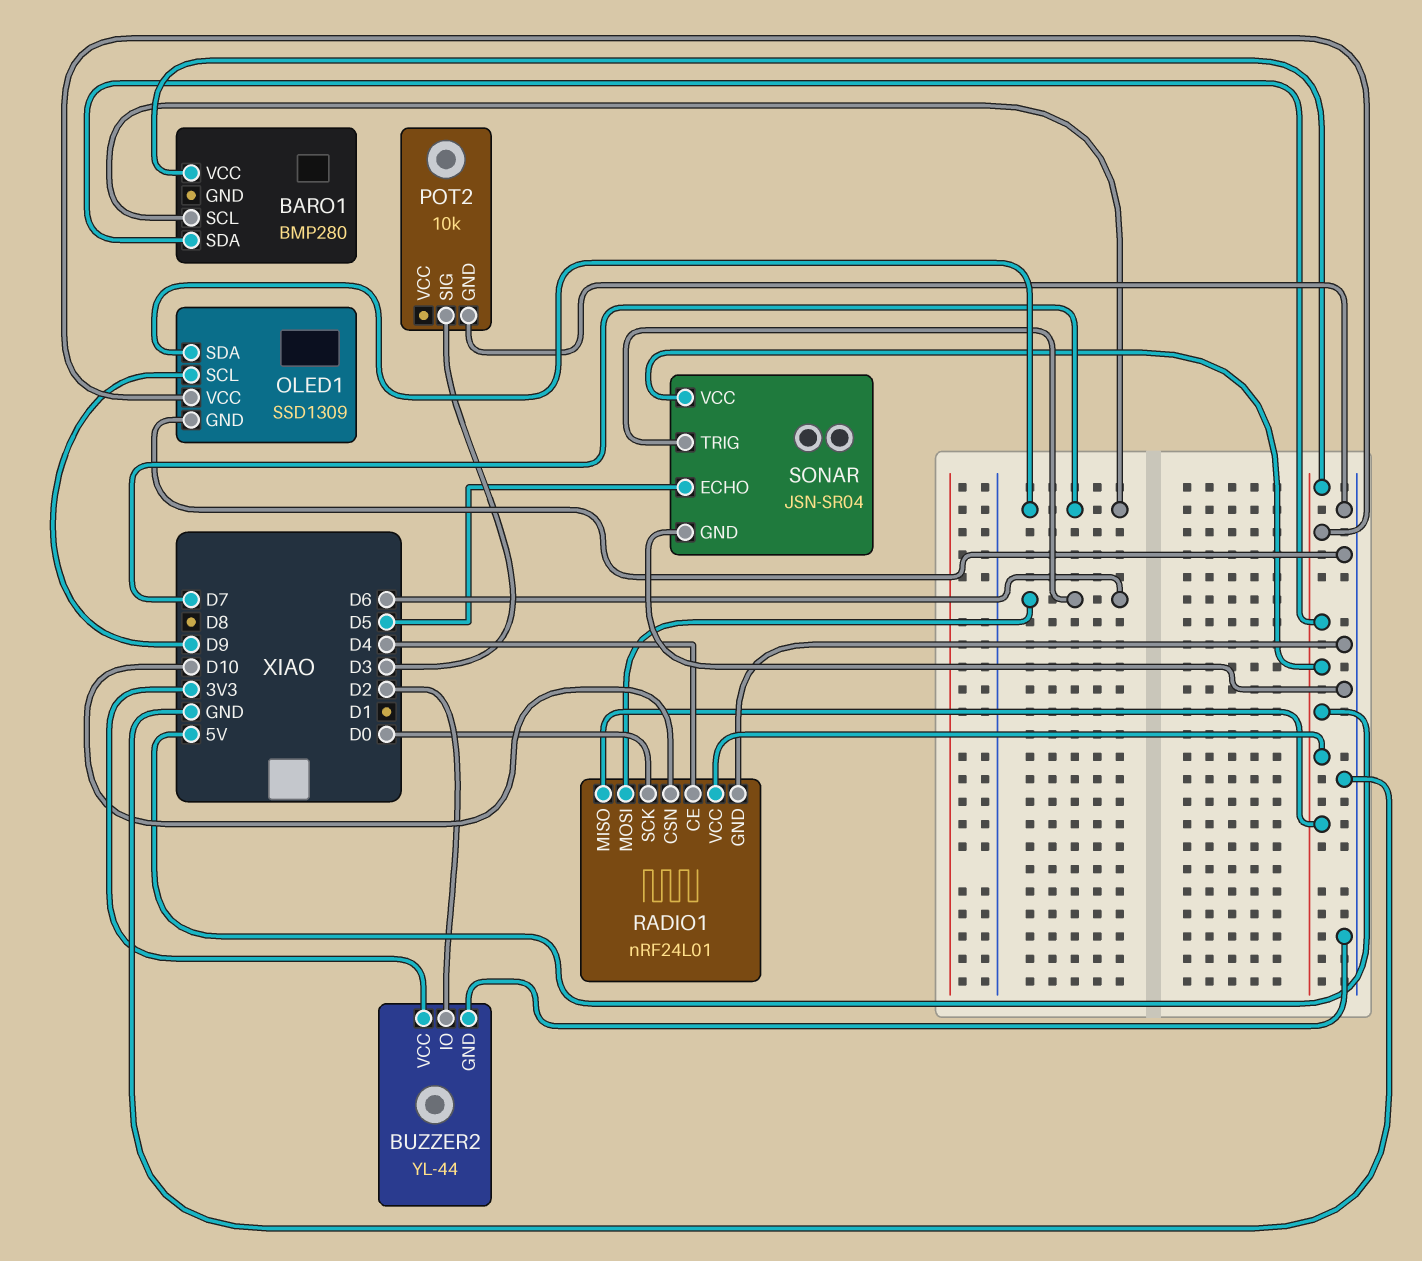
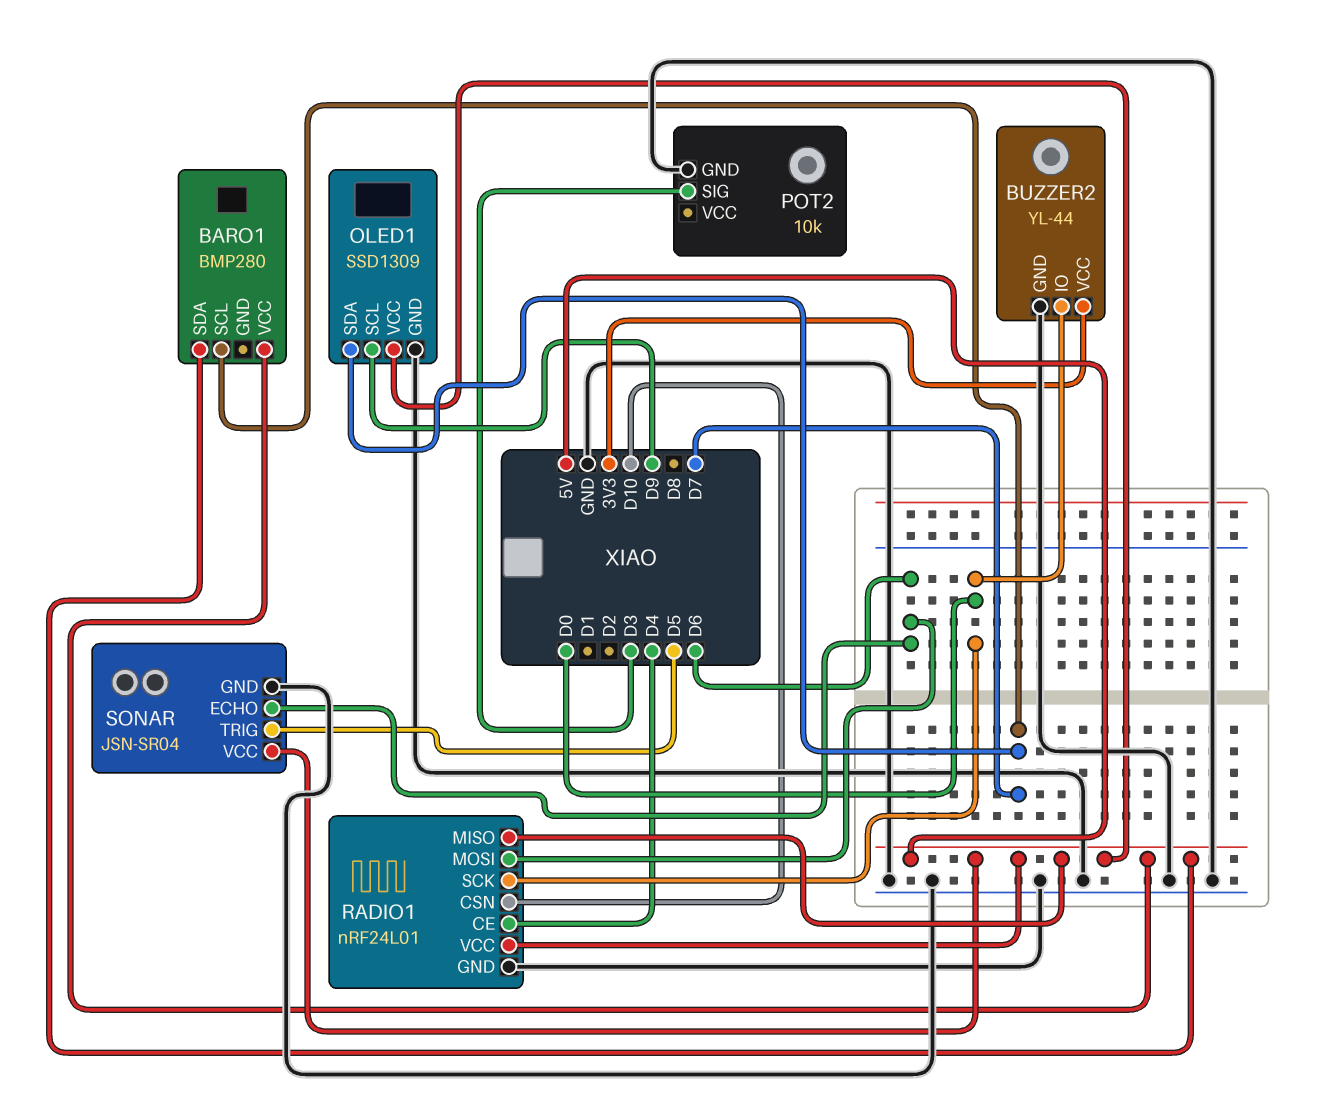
BUZZER2 pin IO: D2 -> D0
SONAR pin ECHO: D5 -> D6
SONAR pin TRIG: D6 -> D5

